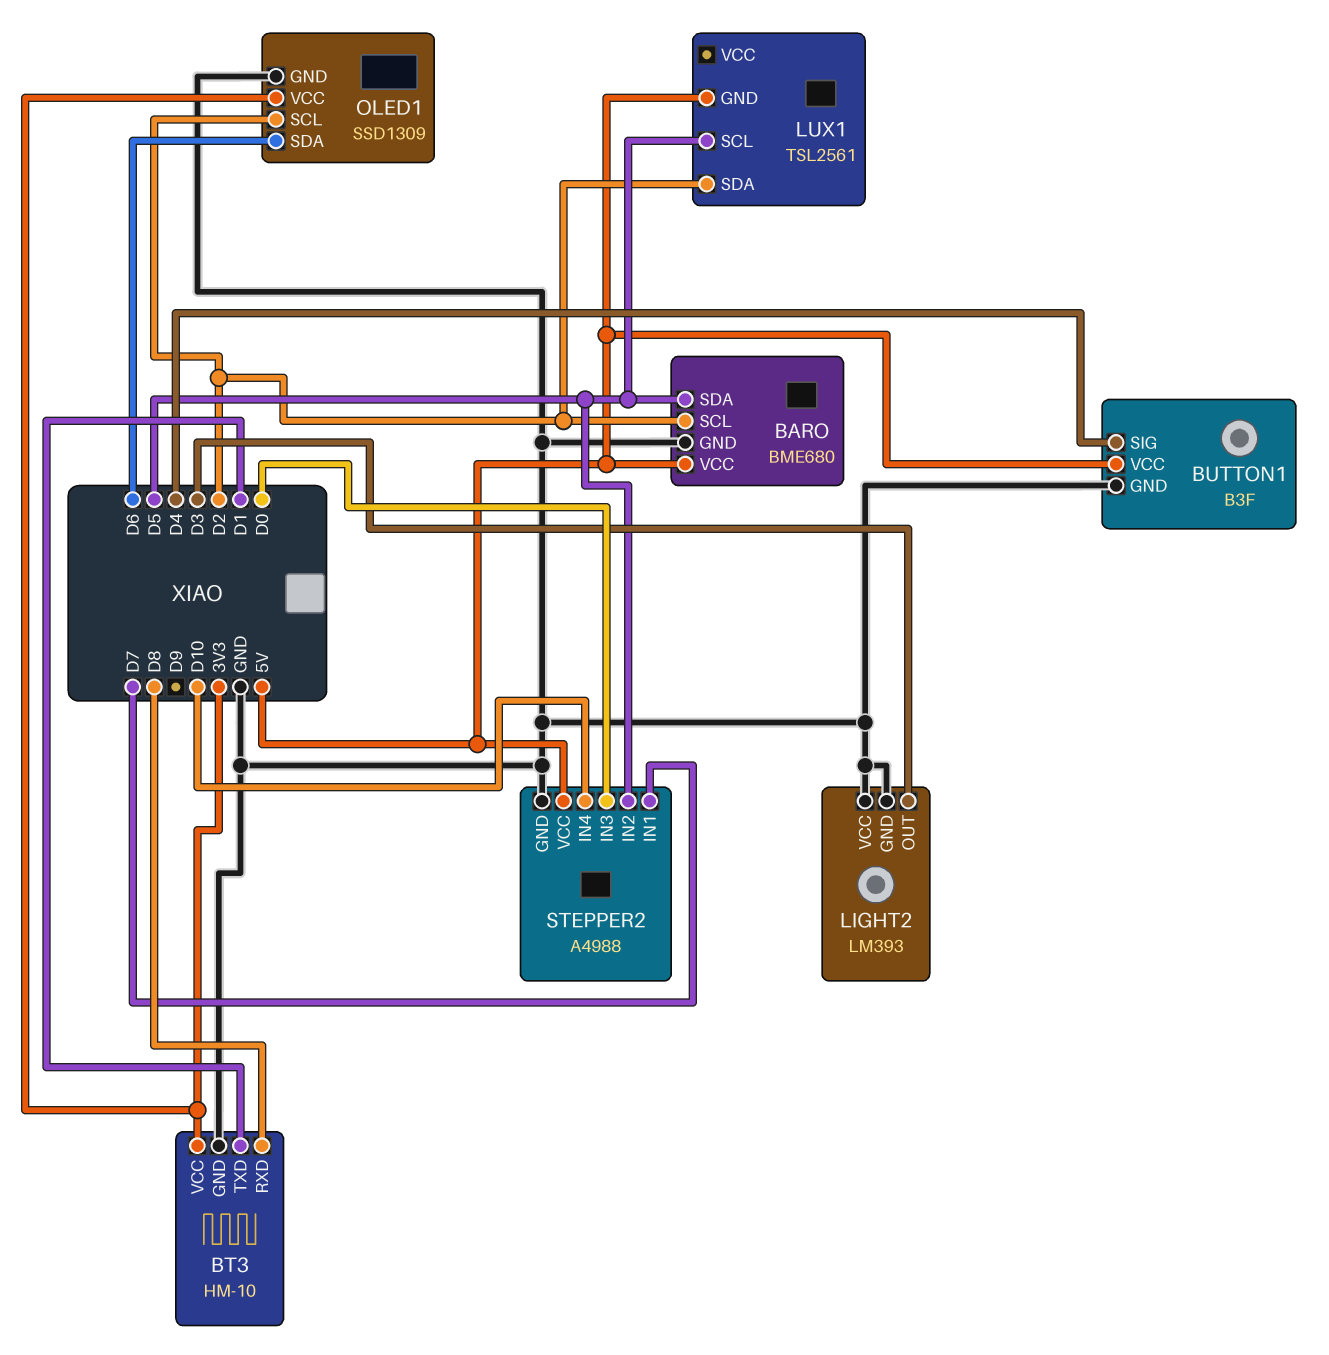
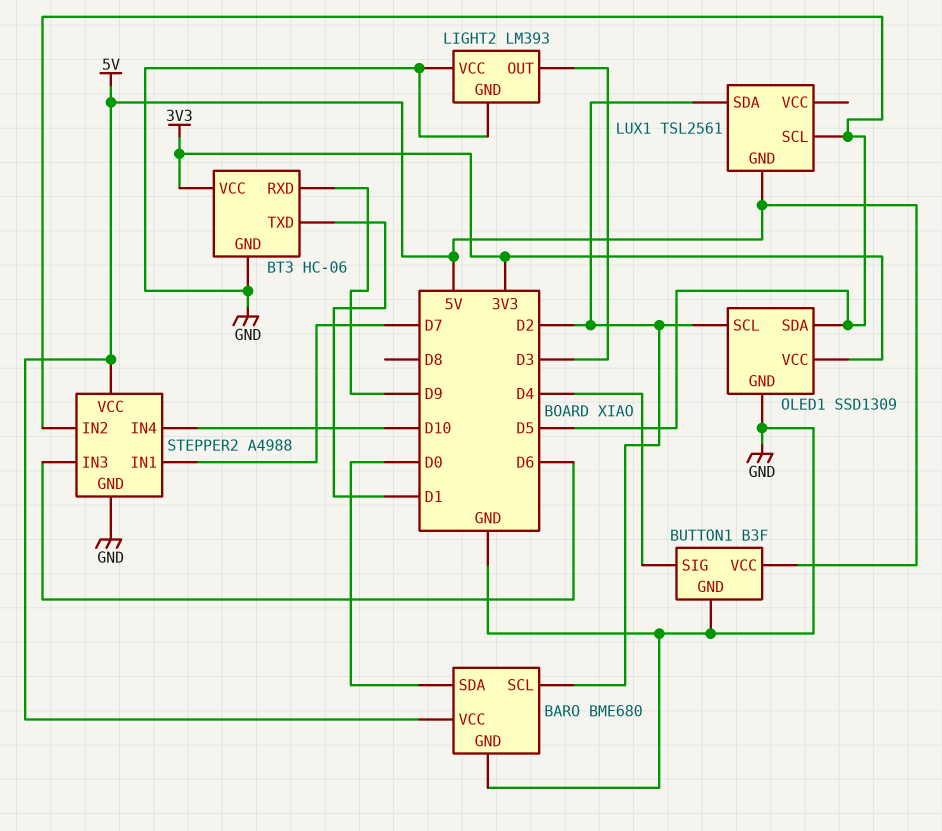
BARO pin SDA: D5 -> D0
BT3: HM-10 -> HC-06
BT3 pin RXD: D8 -> D9
OLED1 pin SDA: D6 -> D5
STEPPER2 pin IN3: D0 -> D6

